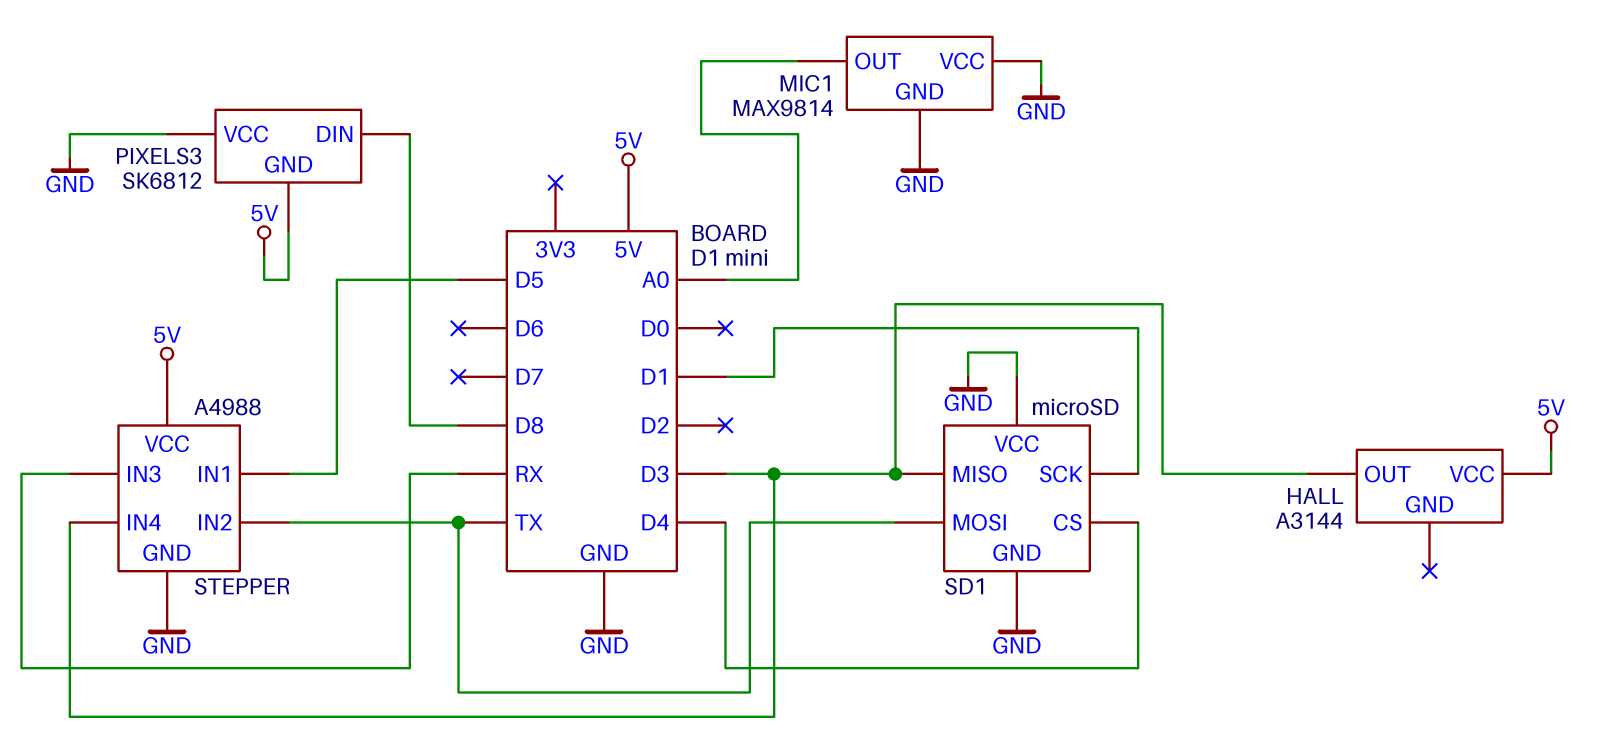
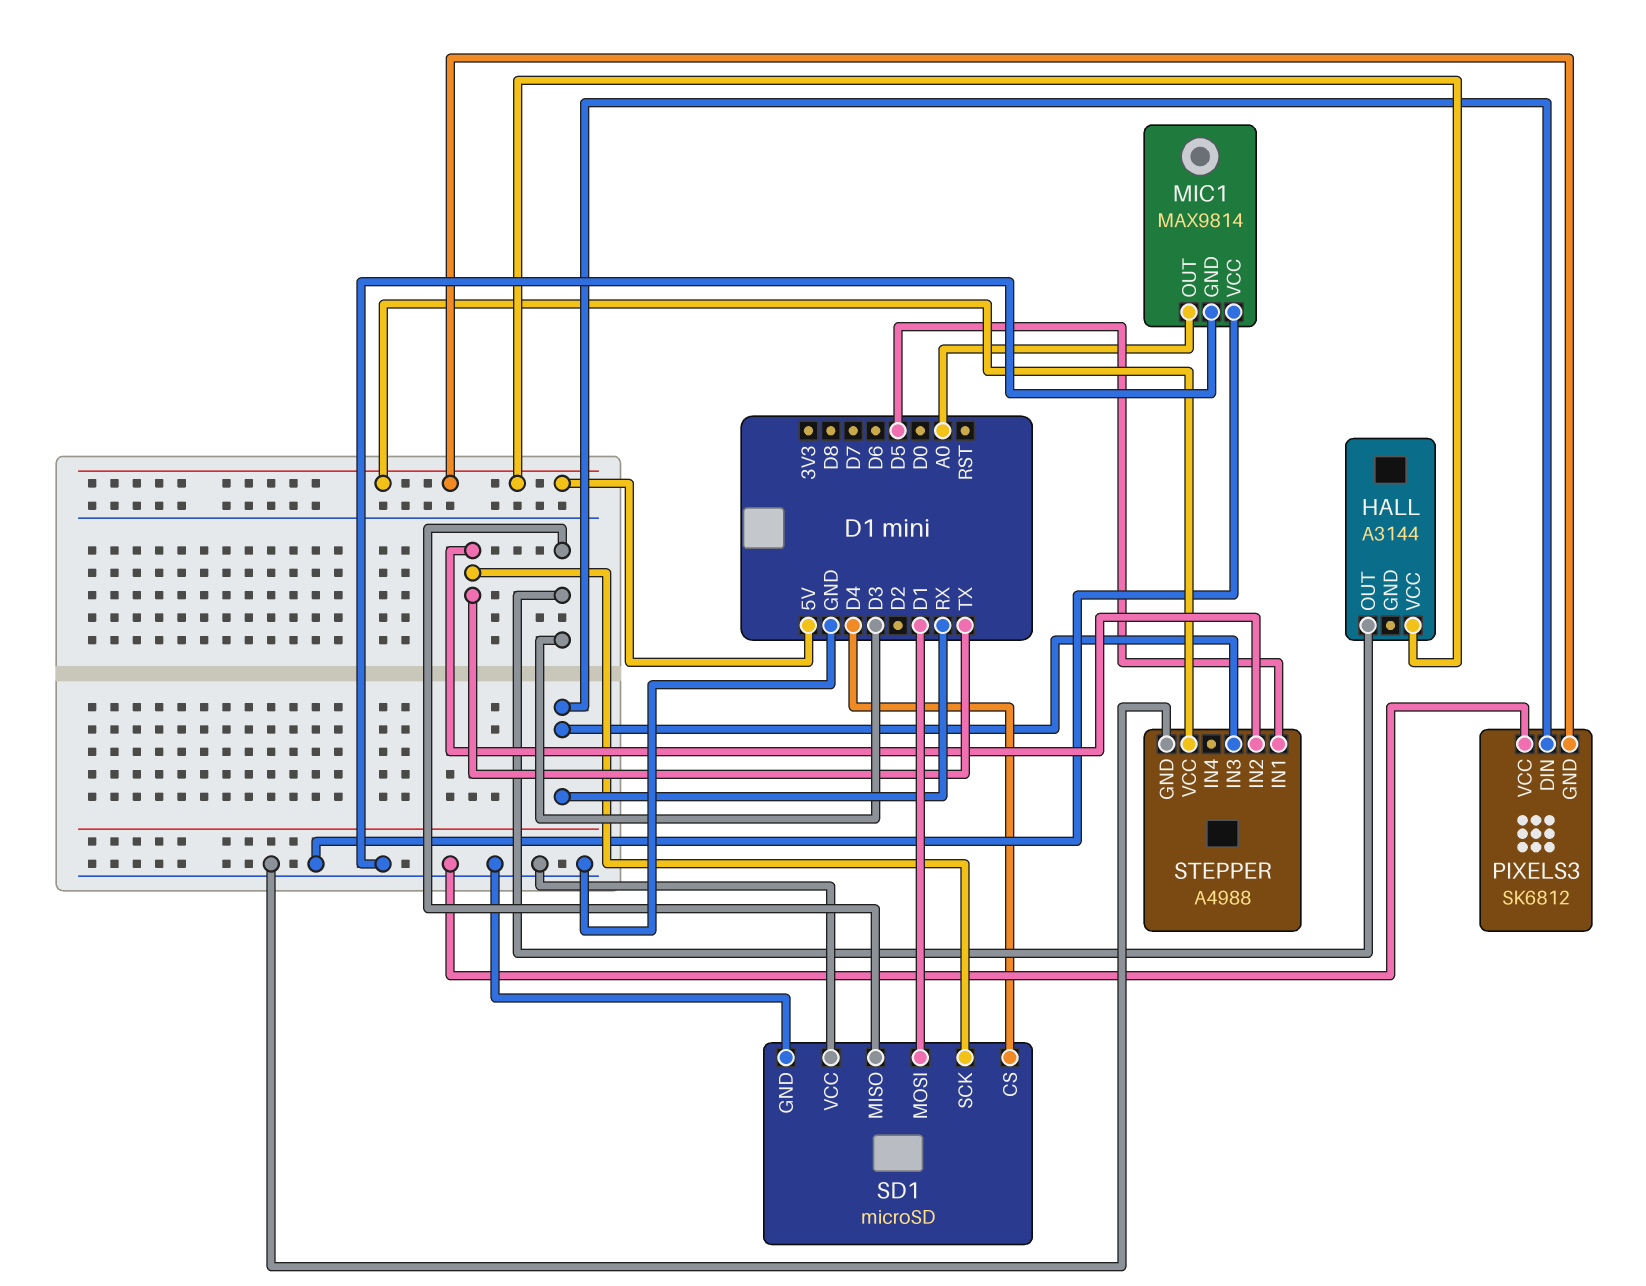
PIXELS3 pin DIN: D8 -> RX
SD1 pin MOSI: TX -> D1
SD1 pin SCK: D1 -> TX
STEPPER pin IN4: D3 -> none

